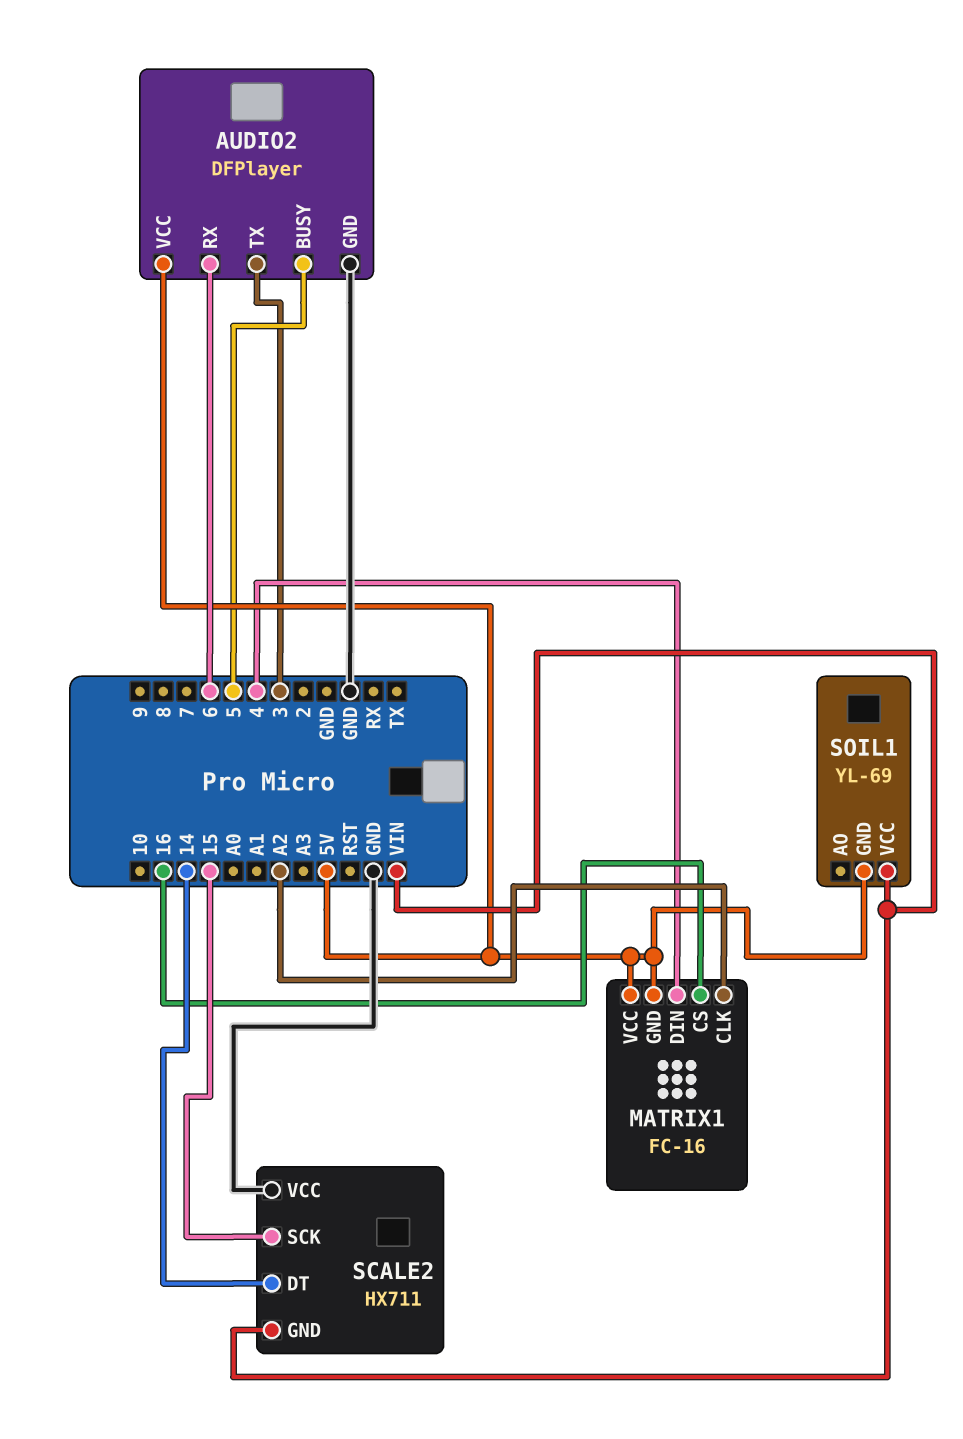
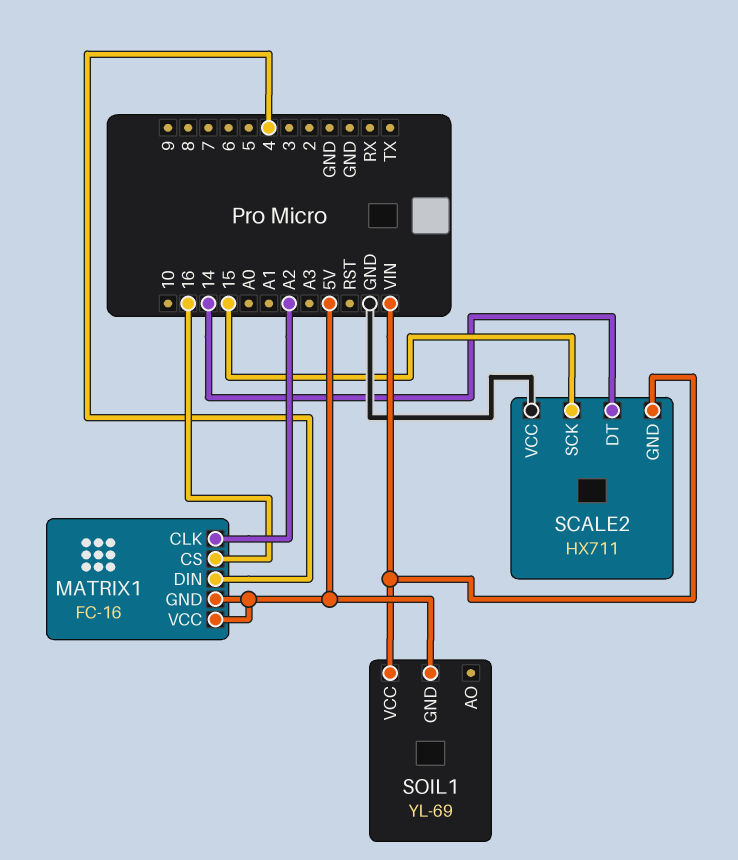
AUDIO2: DFPlayer -> none
AUDIO2 pin BUSY: 5 -> none
AUDIO2 pin GND: GND -> none
AUDIO2 pin RX: 6 -> none
AUDIO2 pin TX: 3 -> none
AUDIO2 pin VCC: 5V -> none

